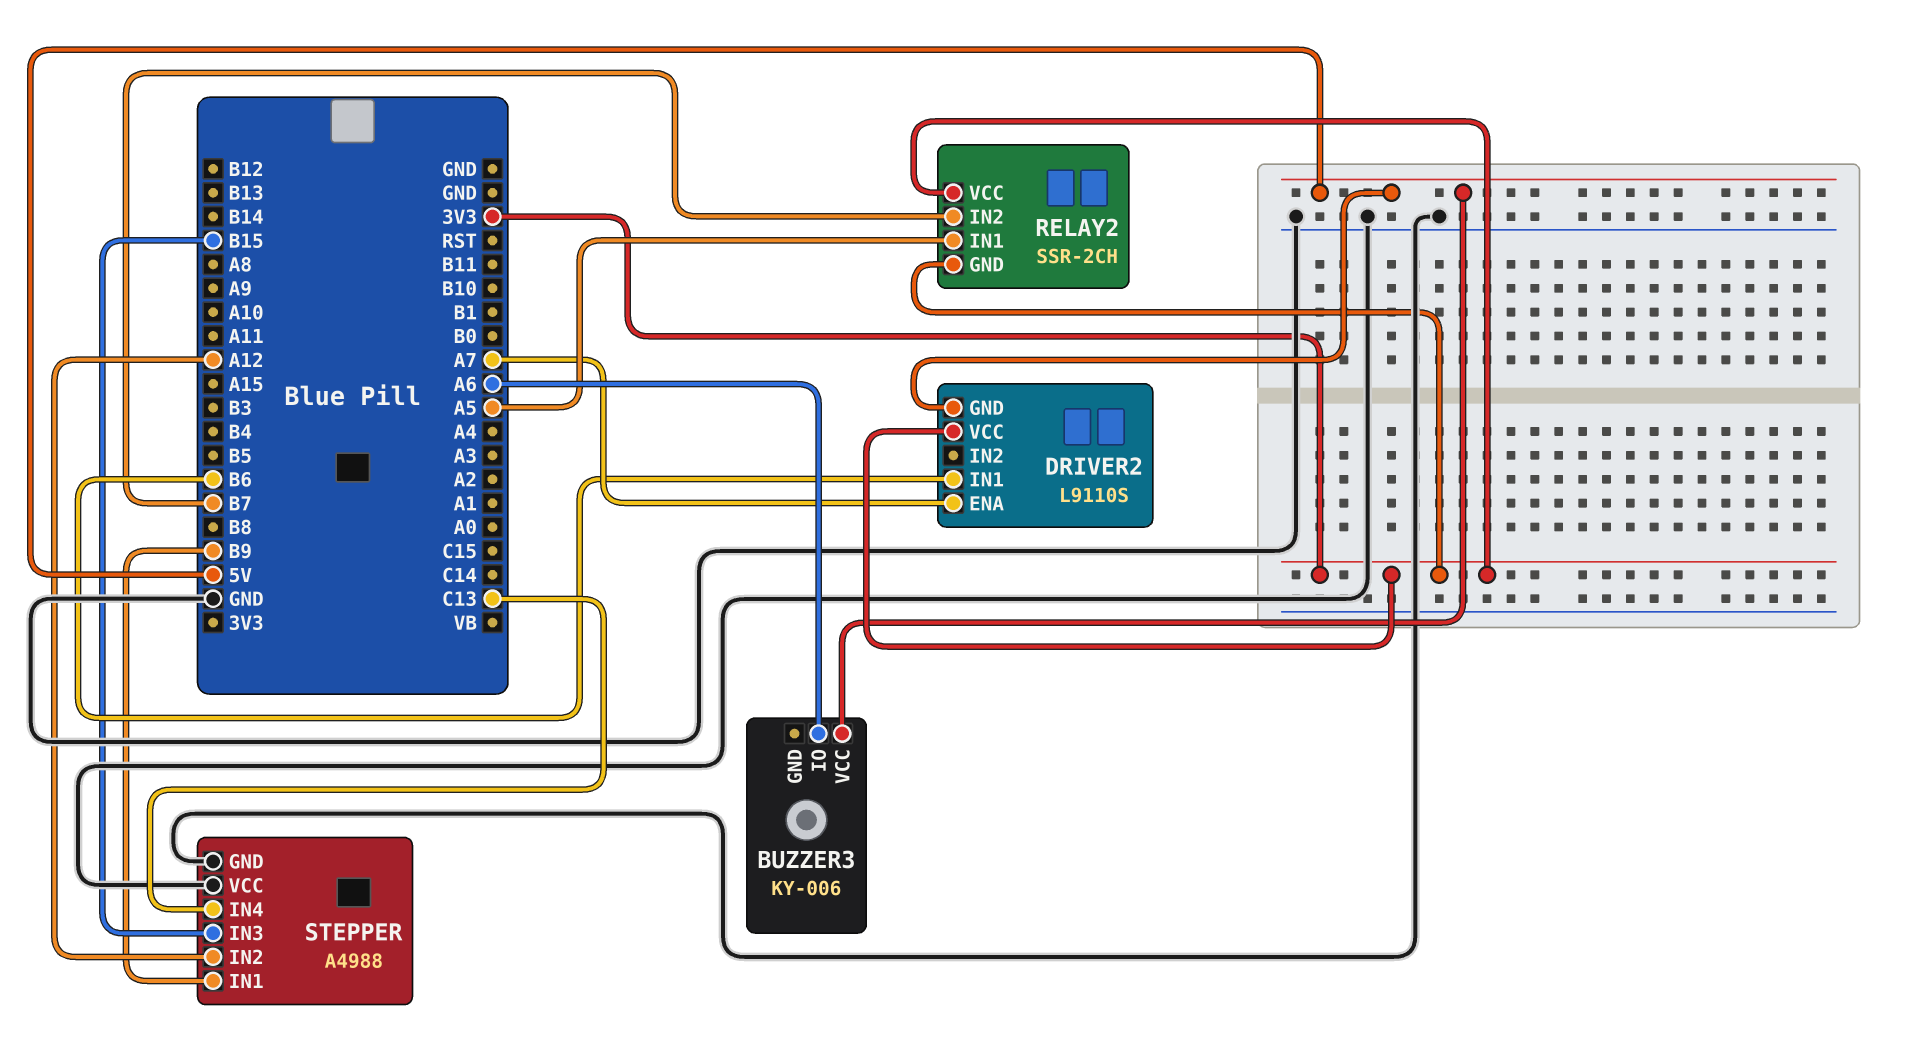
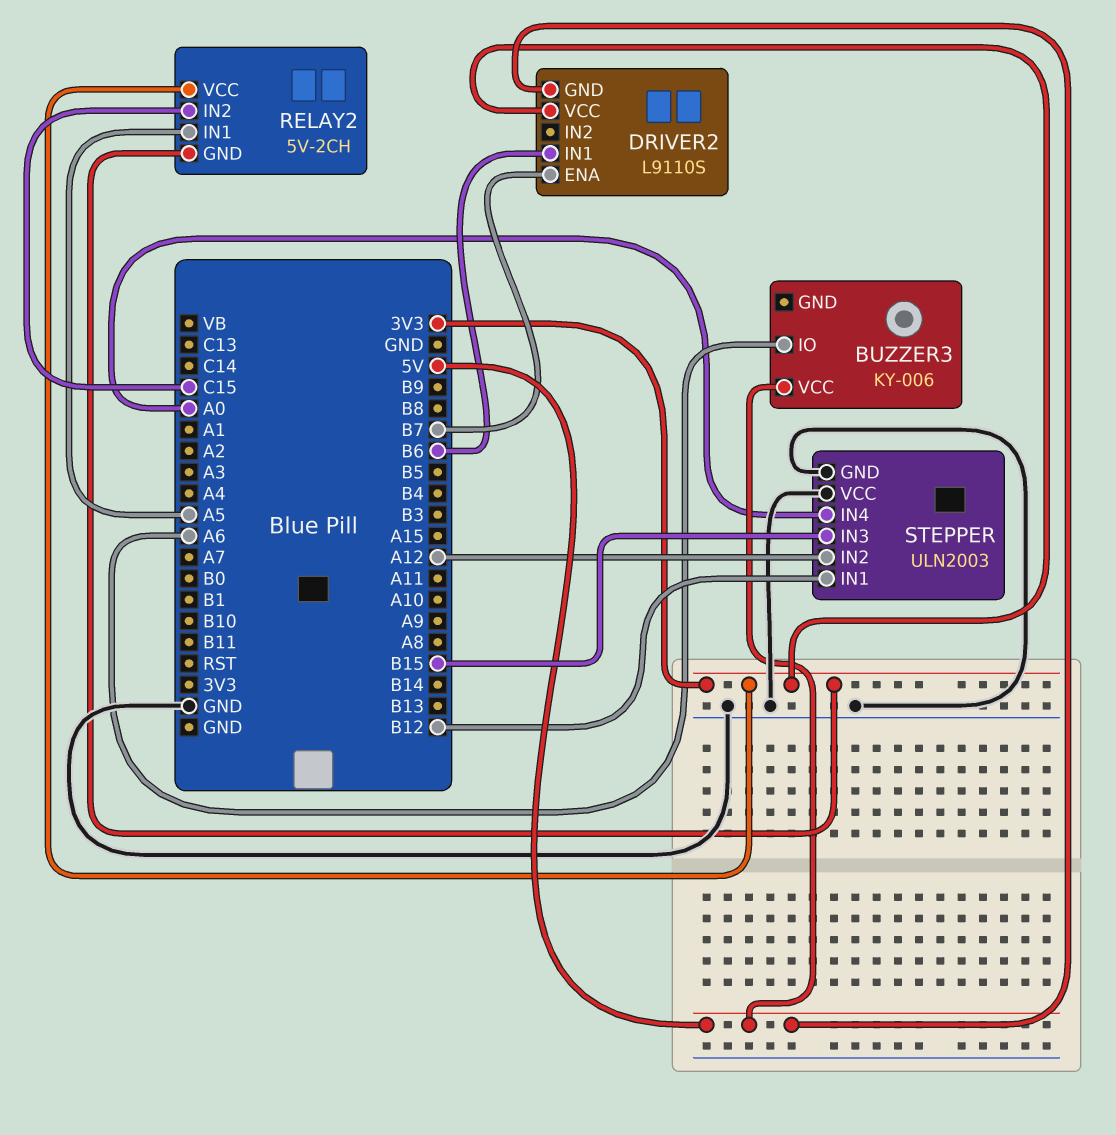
DRIVER2 pin ENA: A7 -> B7
RELAY2: SSR-2CH -> 5V-2CH
RELAY2 pin IN2: B7 -> C15
STEPPER: A4988 -> ULN2003
STEPPER pin IN1: B9 -> B12
STEPPER pin IN4: C13 -> A0

